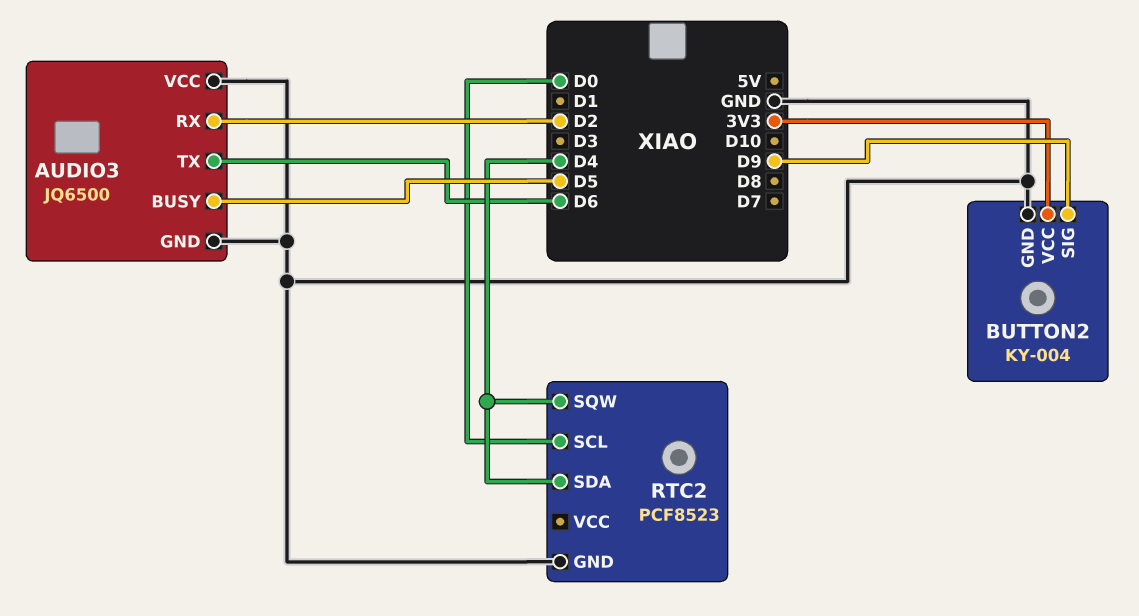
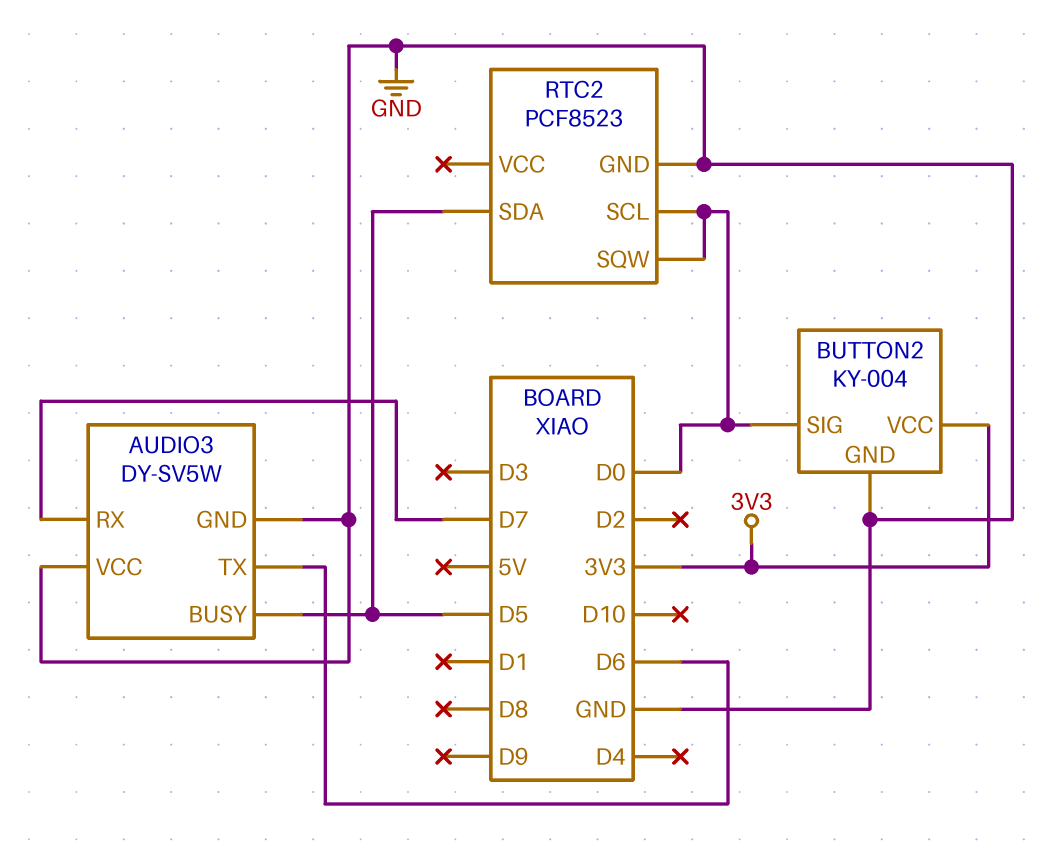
AUDIO3: JQ6500 -> DY-SV5W
AUDIO3 pin RX: D2 -> D7
BUTTON2 pin SIG: D9 -> D0
RTC2 pin SDA: D4 -> D5
RTC2 pin SQW: D4 -> D0

